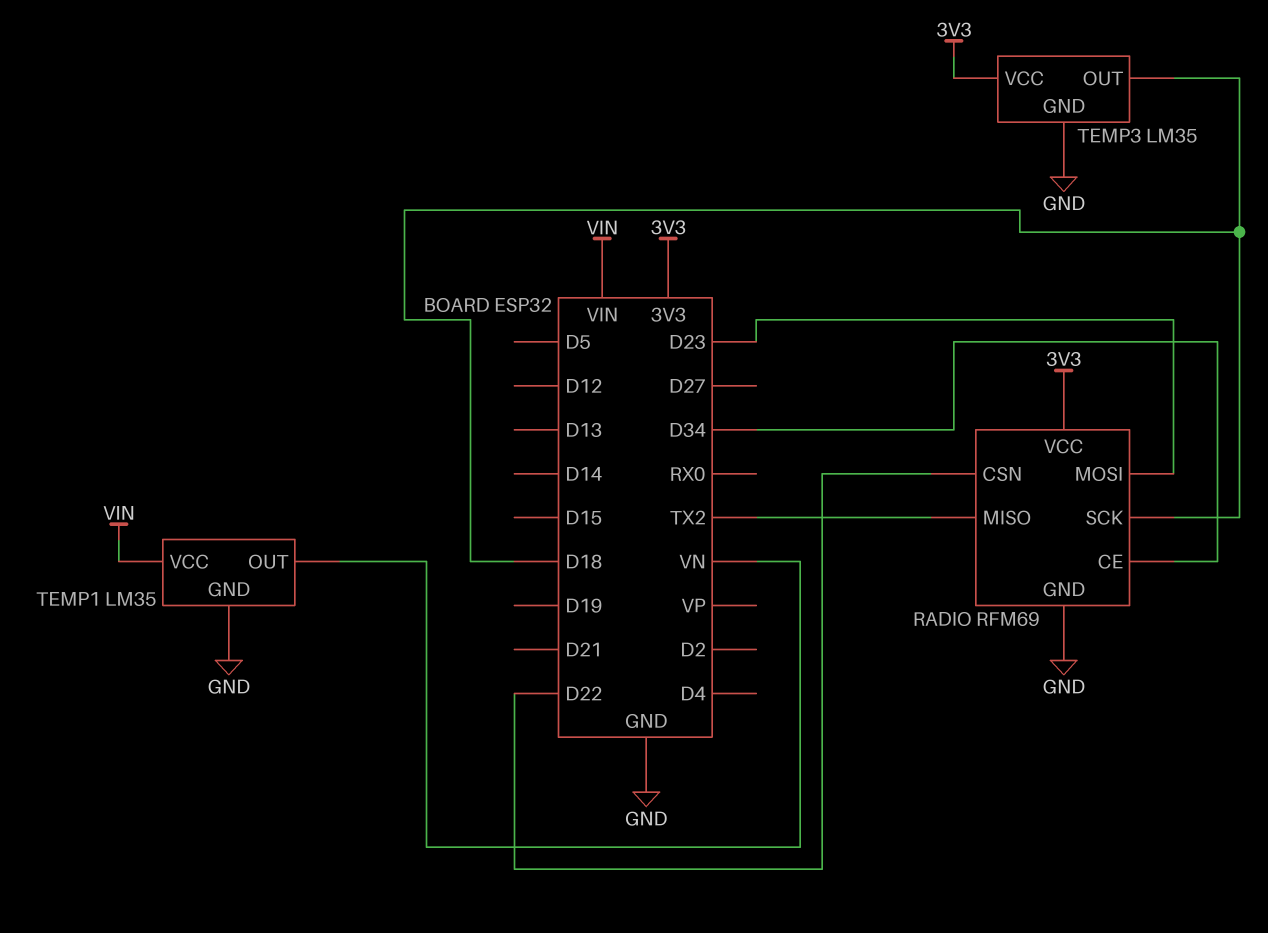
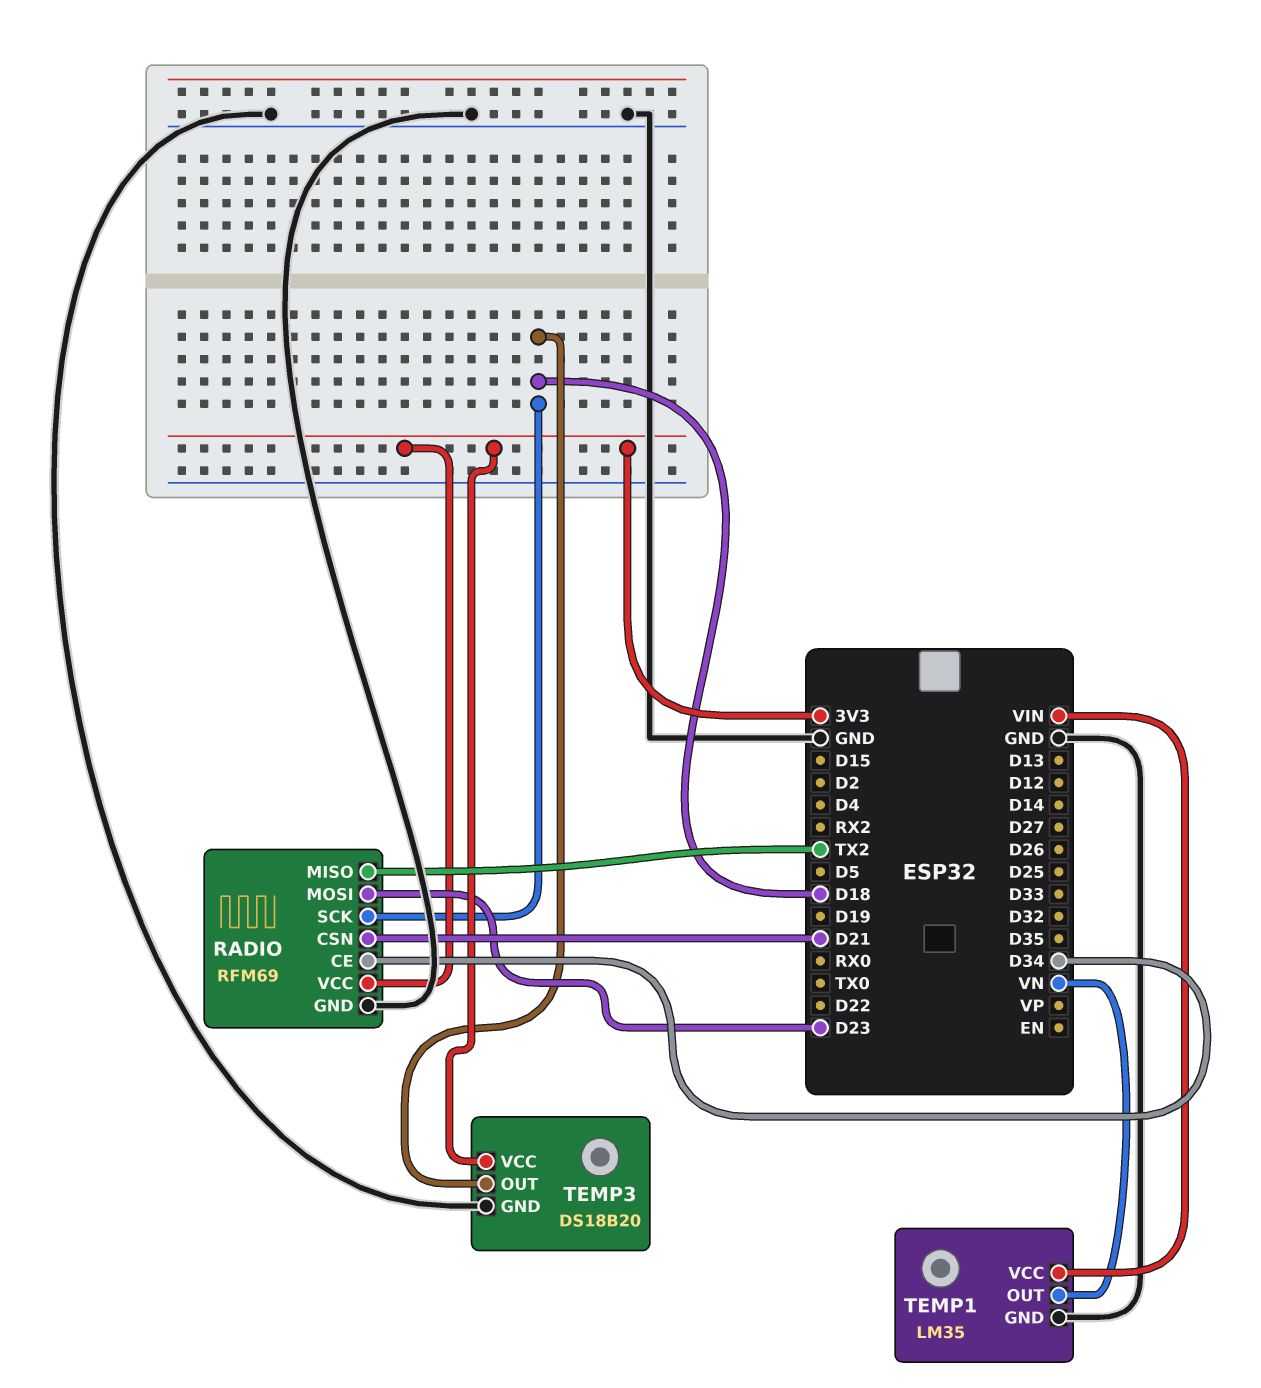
RADIO pin CSN: D22 -> D21
TEMP3: LM35 -> DS18B20

